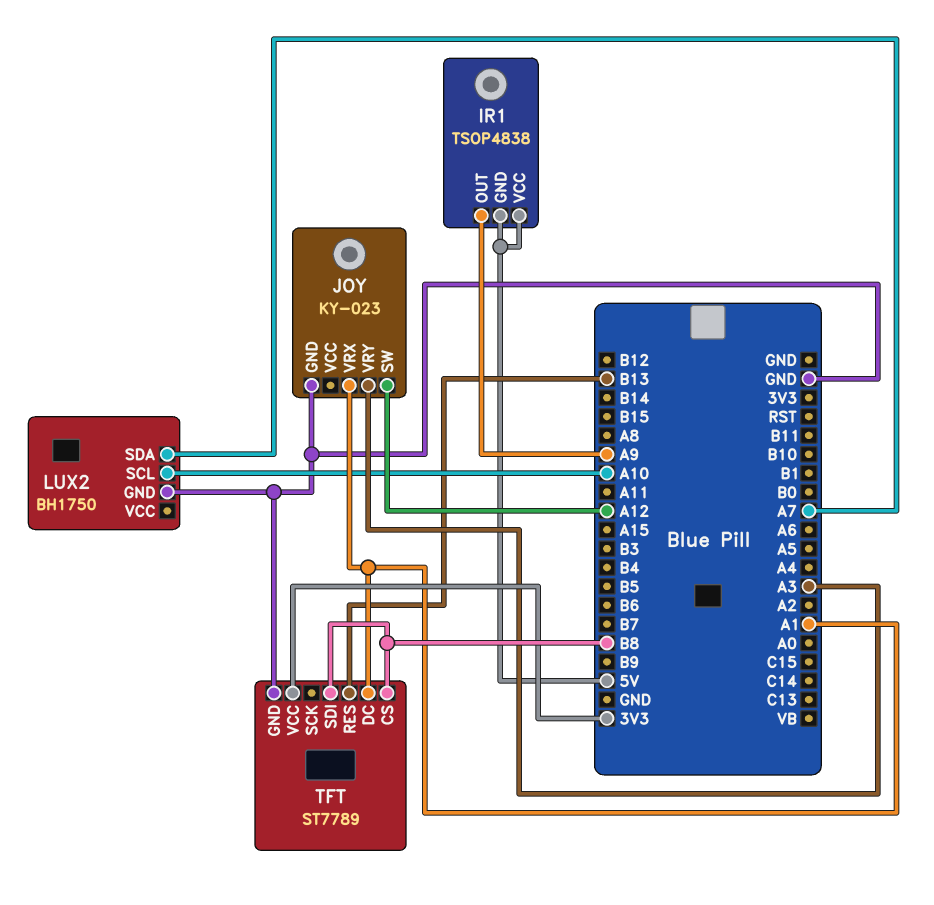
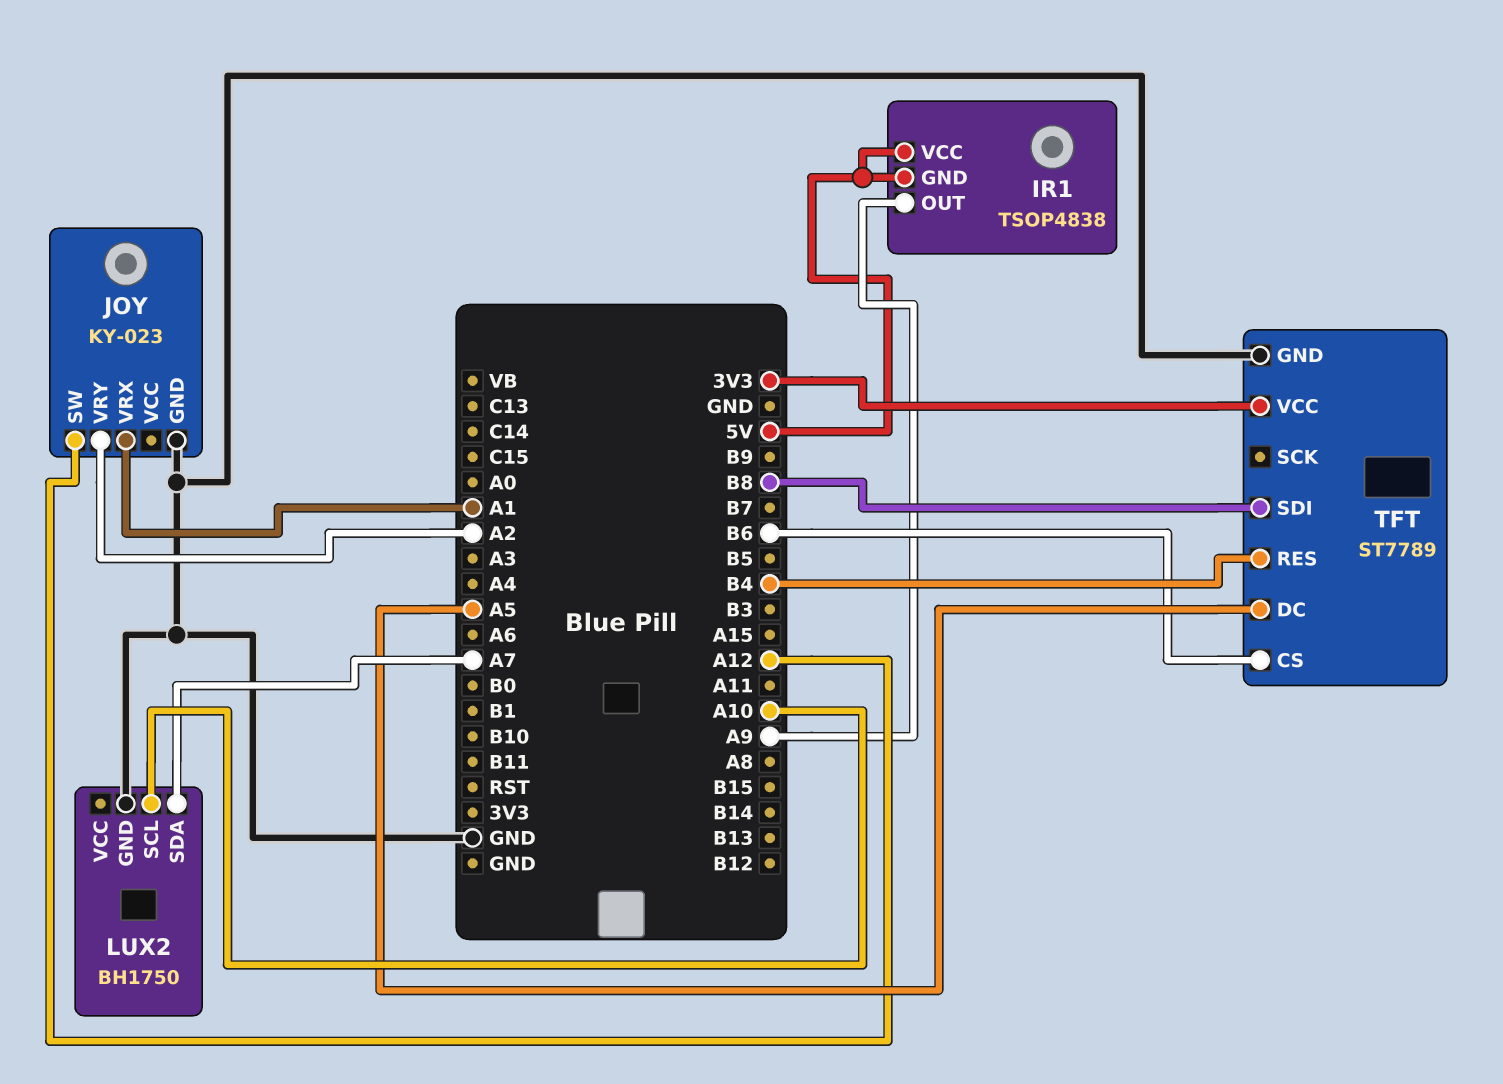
JOY pin VRY: A3 -> A2
TFT pin CS: B8 -> B6
TFT pin DC: A1 -> A5
TFT pin RES: B13 -> B4

